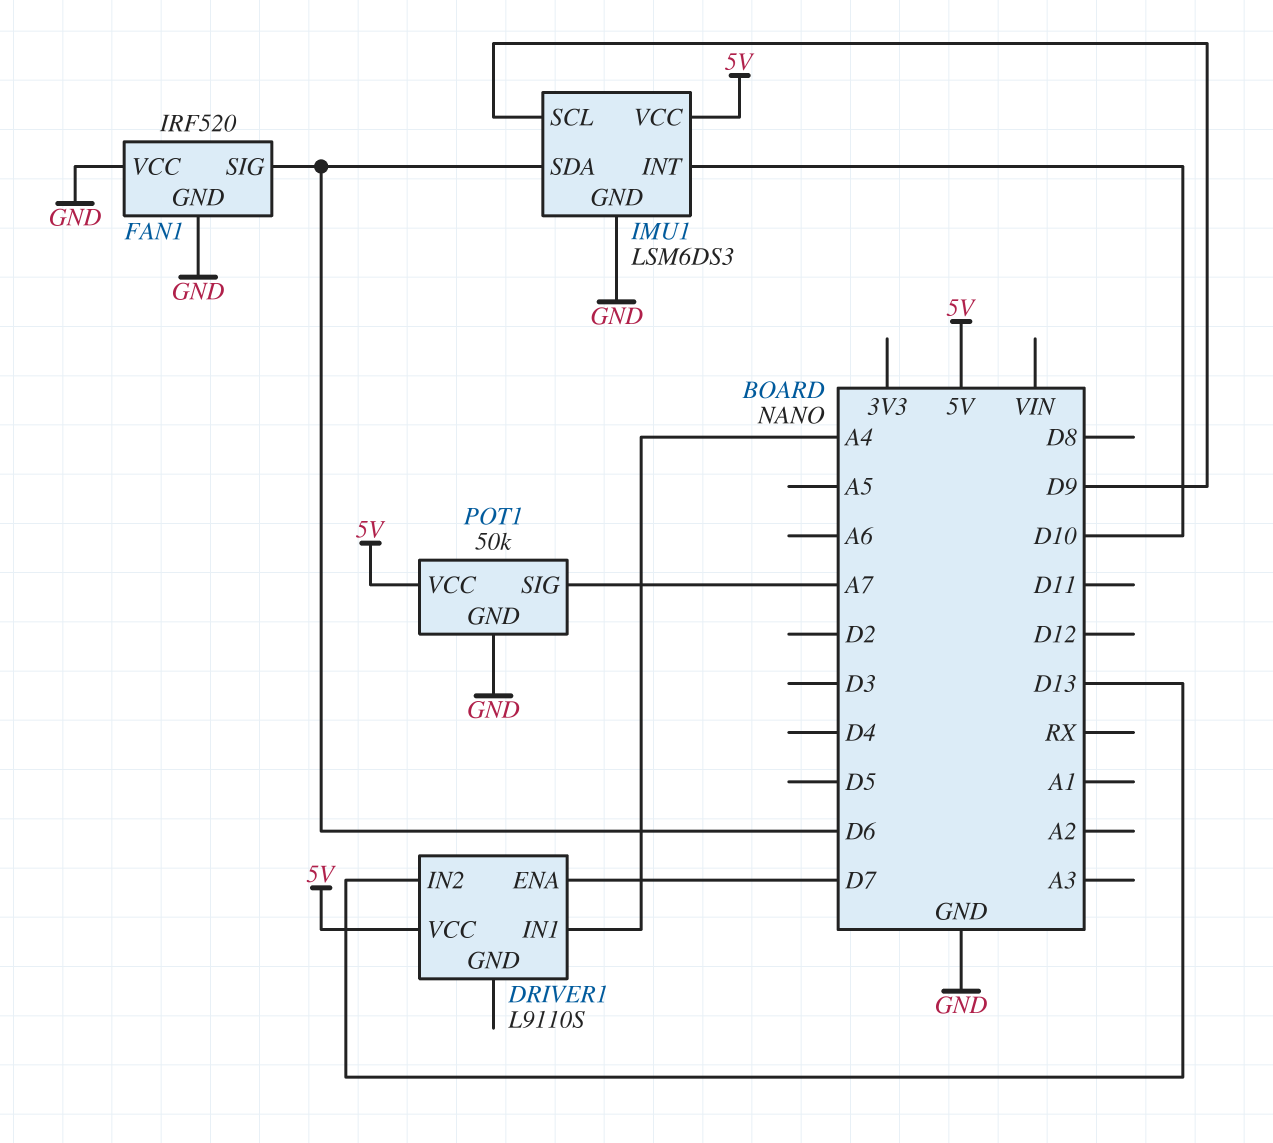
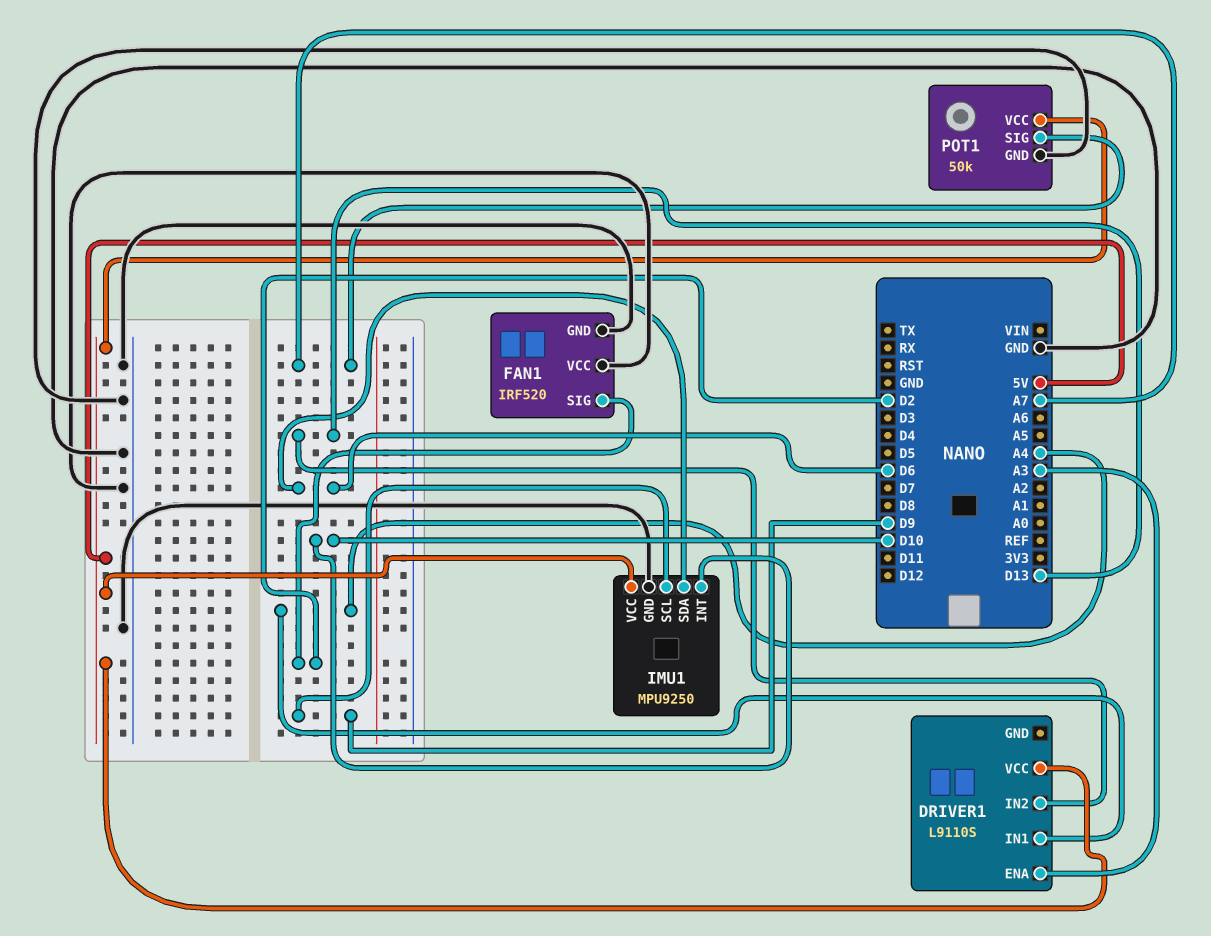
DRIVER1 pin ENA: D7 -> A3
FAN1 pin SIG: D6 -> D2
IMU1: LSM6DS3 -> MPU9250

